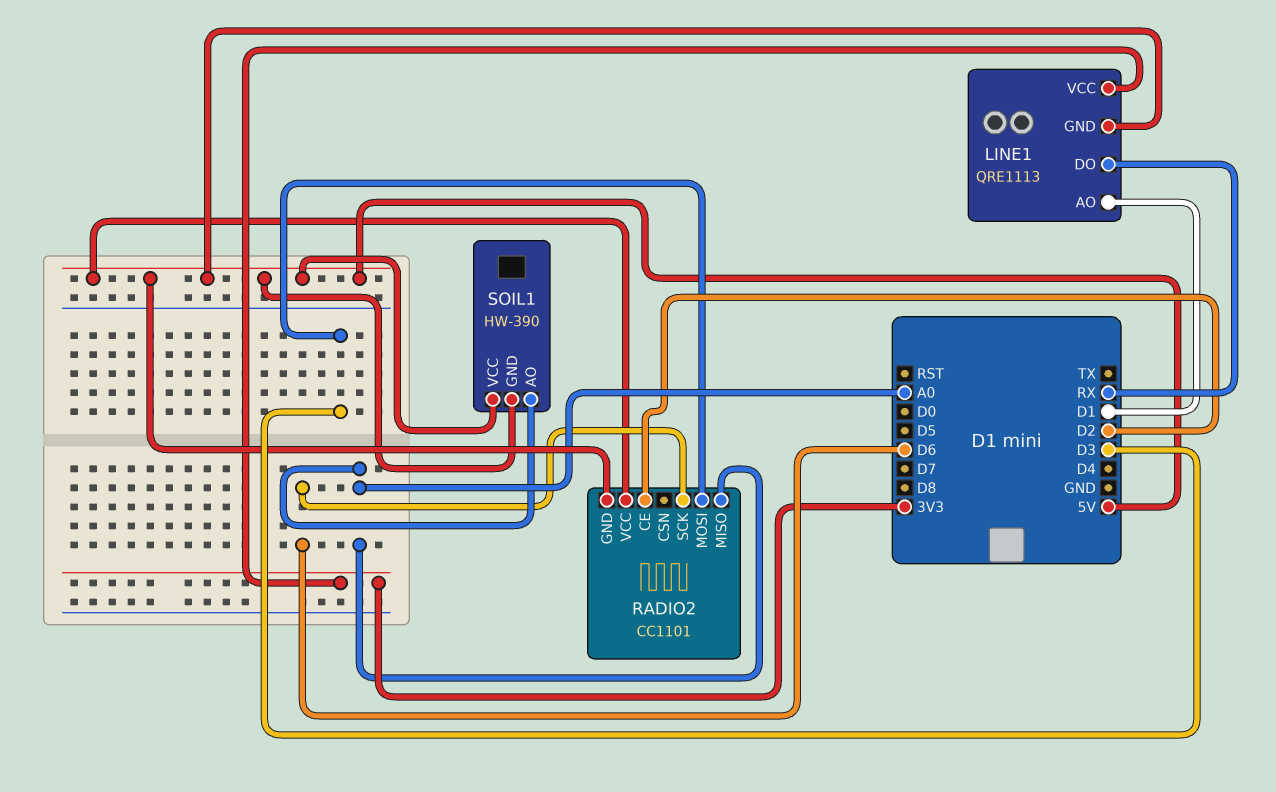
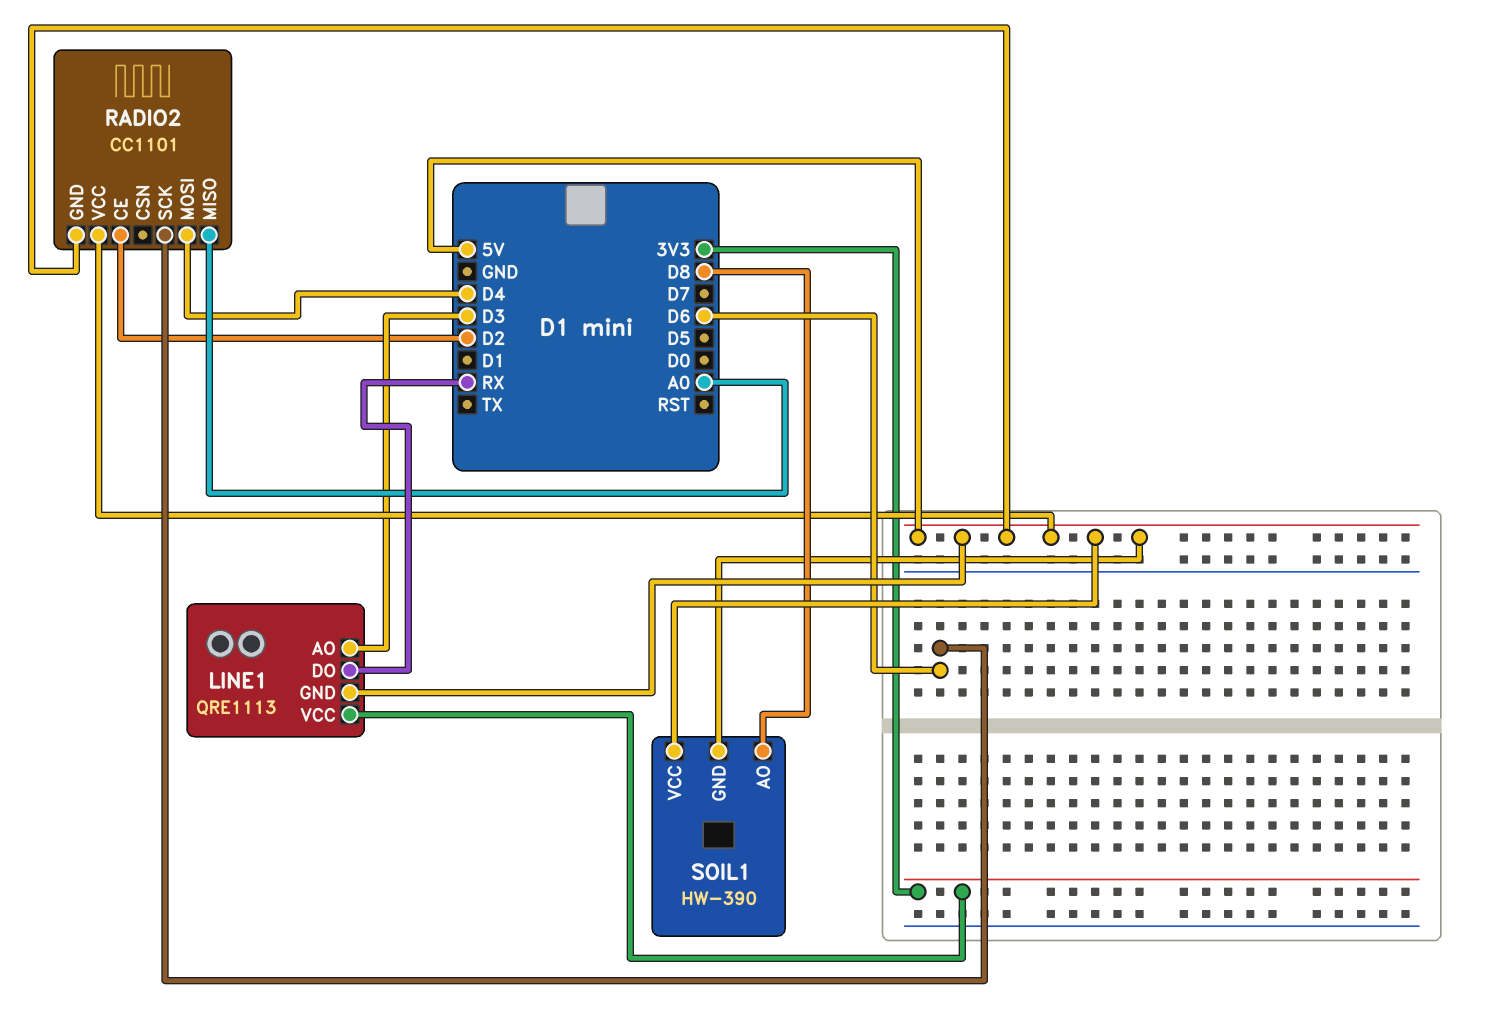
LINE1 pin AO: D1 -> D3
RADIO2 pin MOSI: D3 -> D4
SOIL1 pin AO: A0 -> D8

